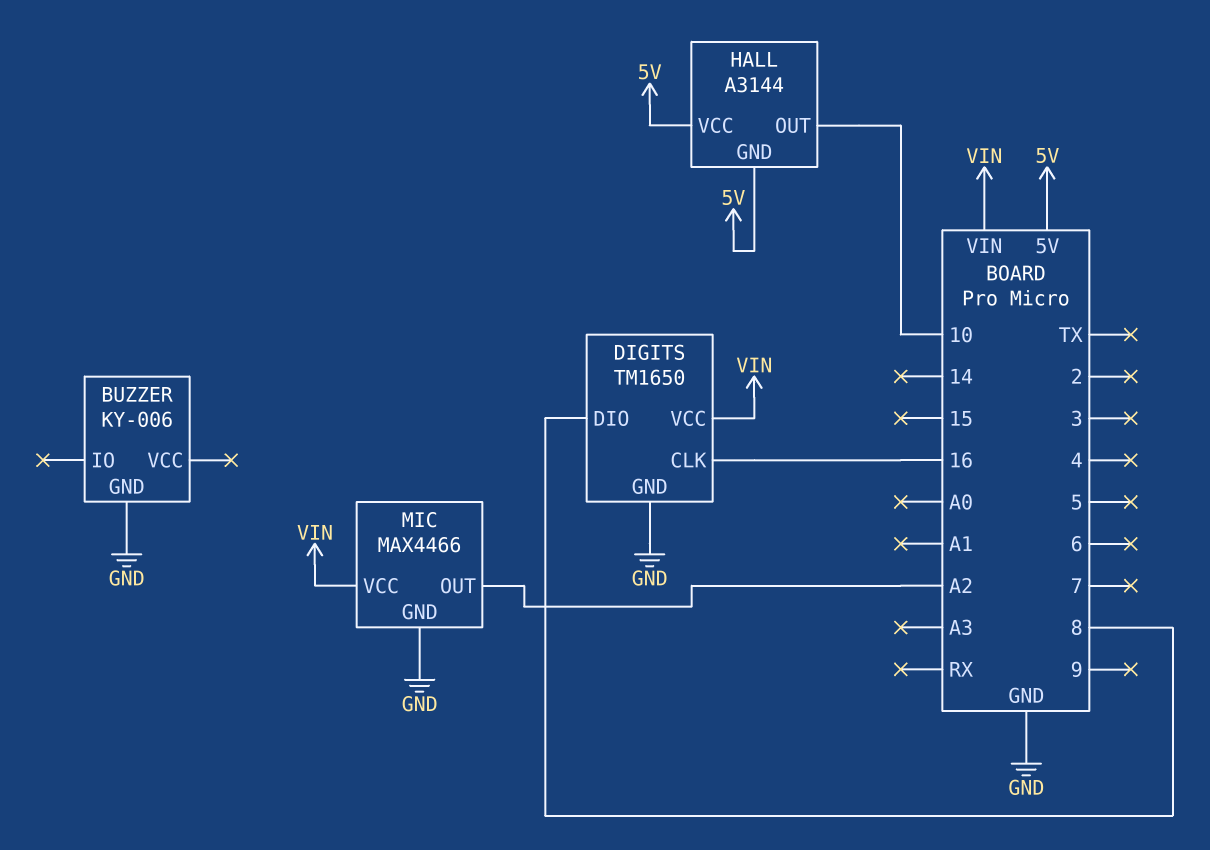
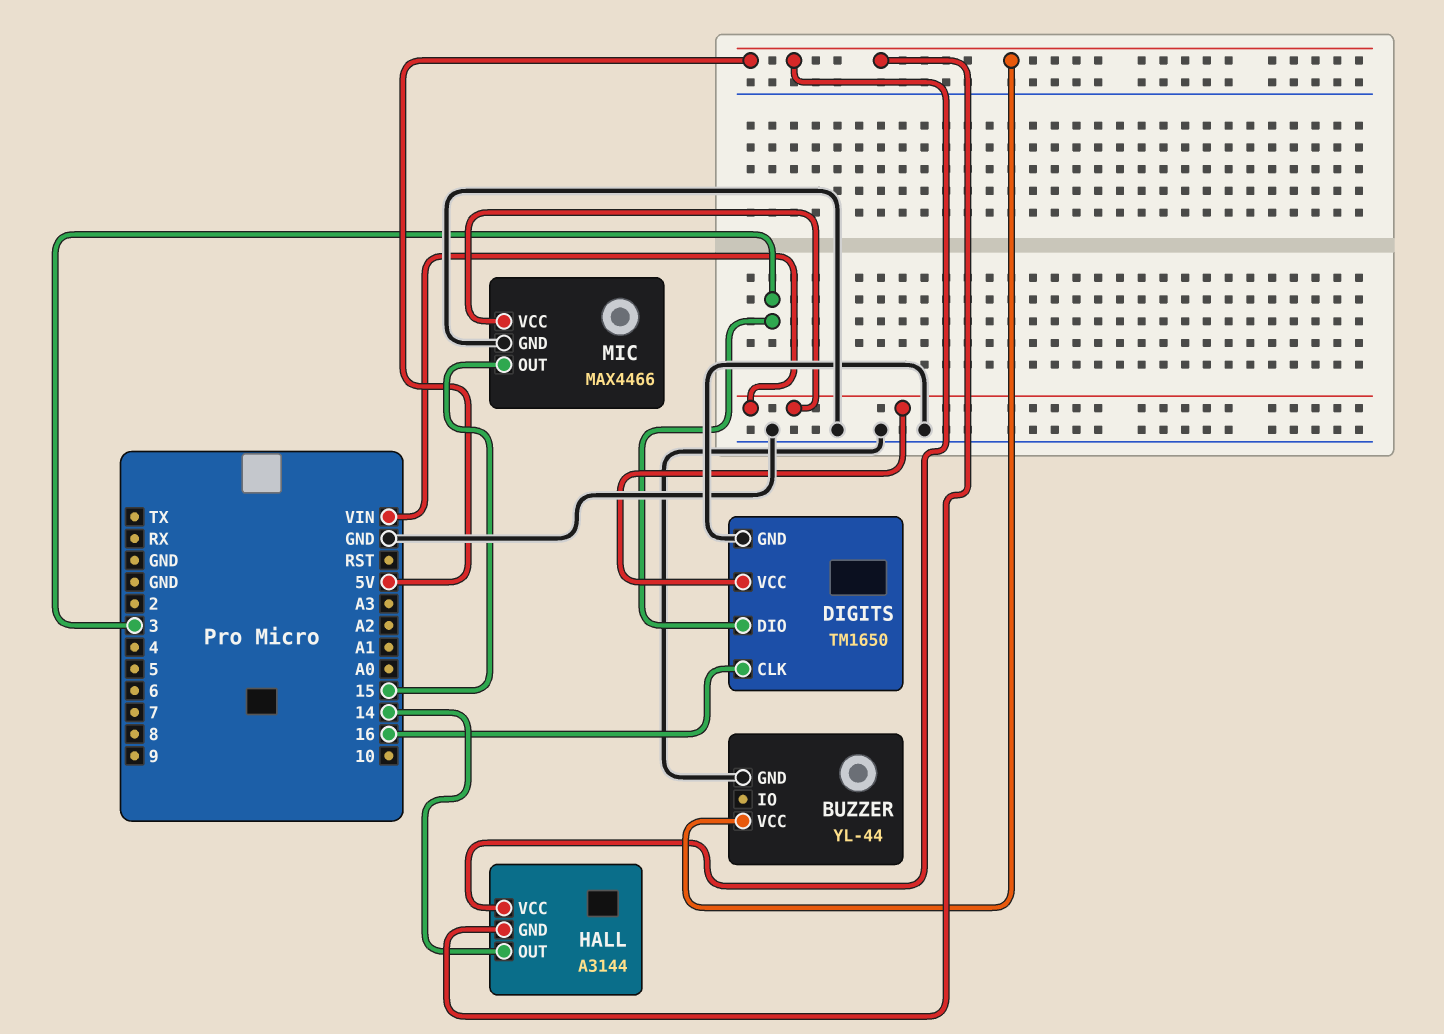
BUZZER: KY-006 -> YL-44
BUZZER pin VCC: none -> 5V
DIGITS pin DIO: 8 -> 3
HALL pin OUT: 10 -> 14
MIC pin OUT: A2 -> 15

